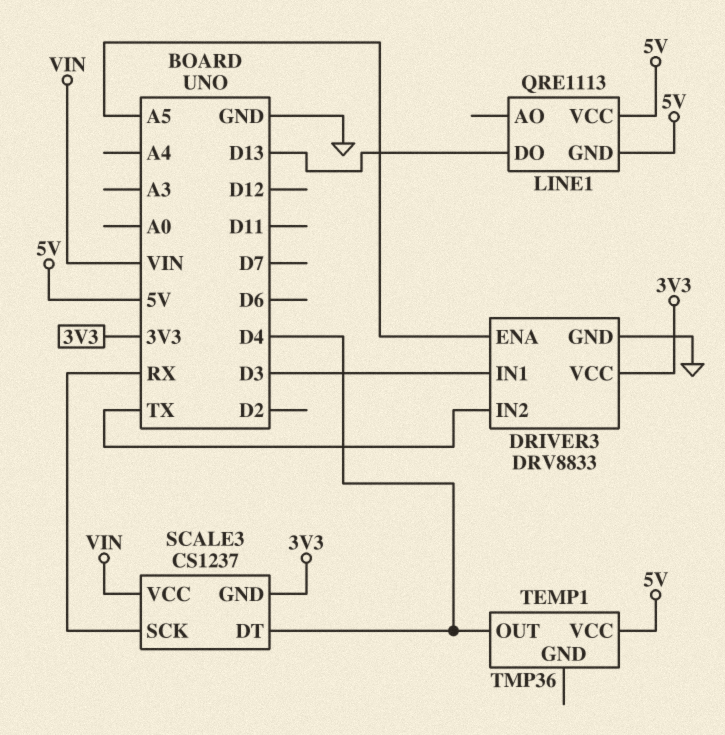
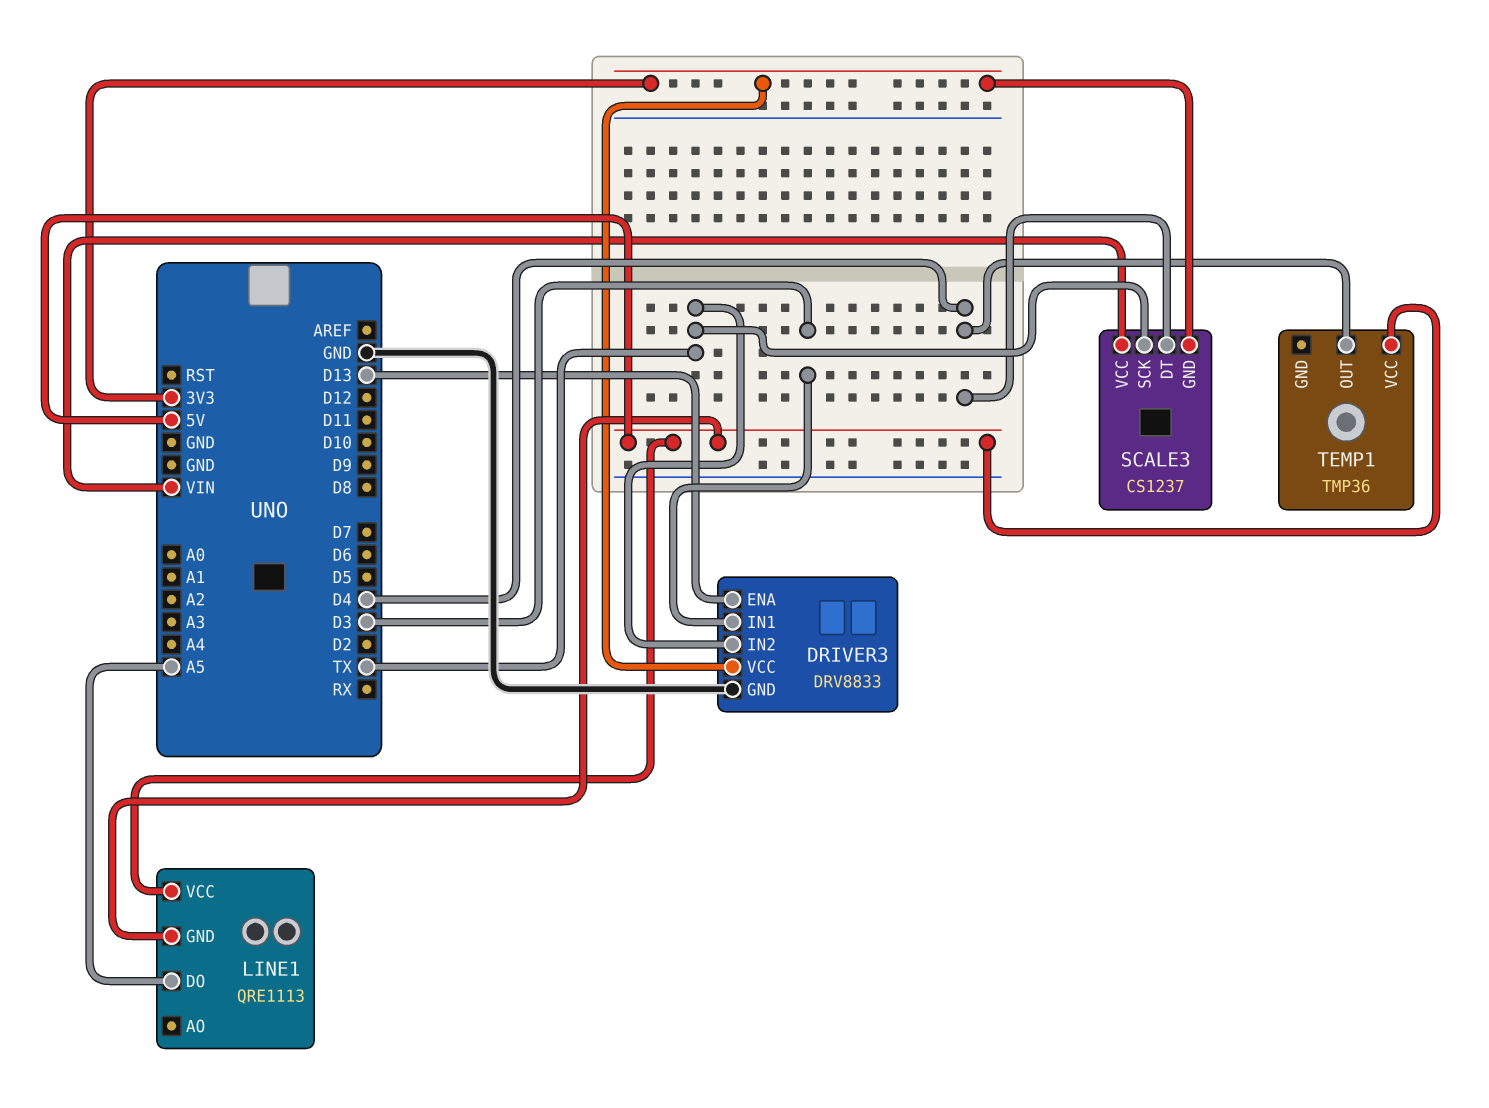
DRIVER3 pin ENA: A5 -> D13
LINE1 pin DO: D13 -> A5
SCALE3 pin SCK: RX -> TX

